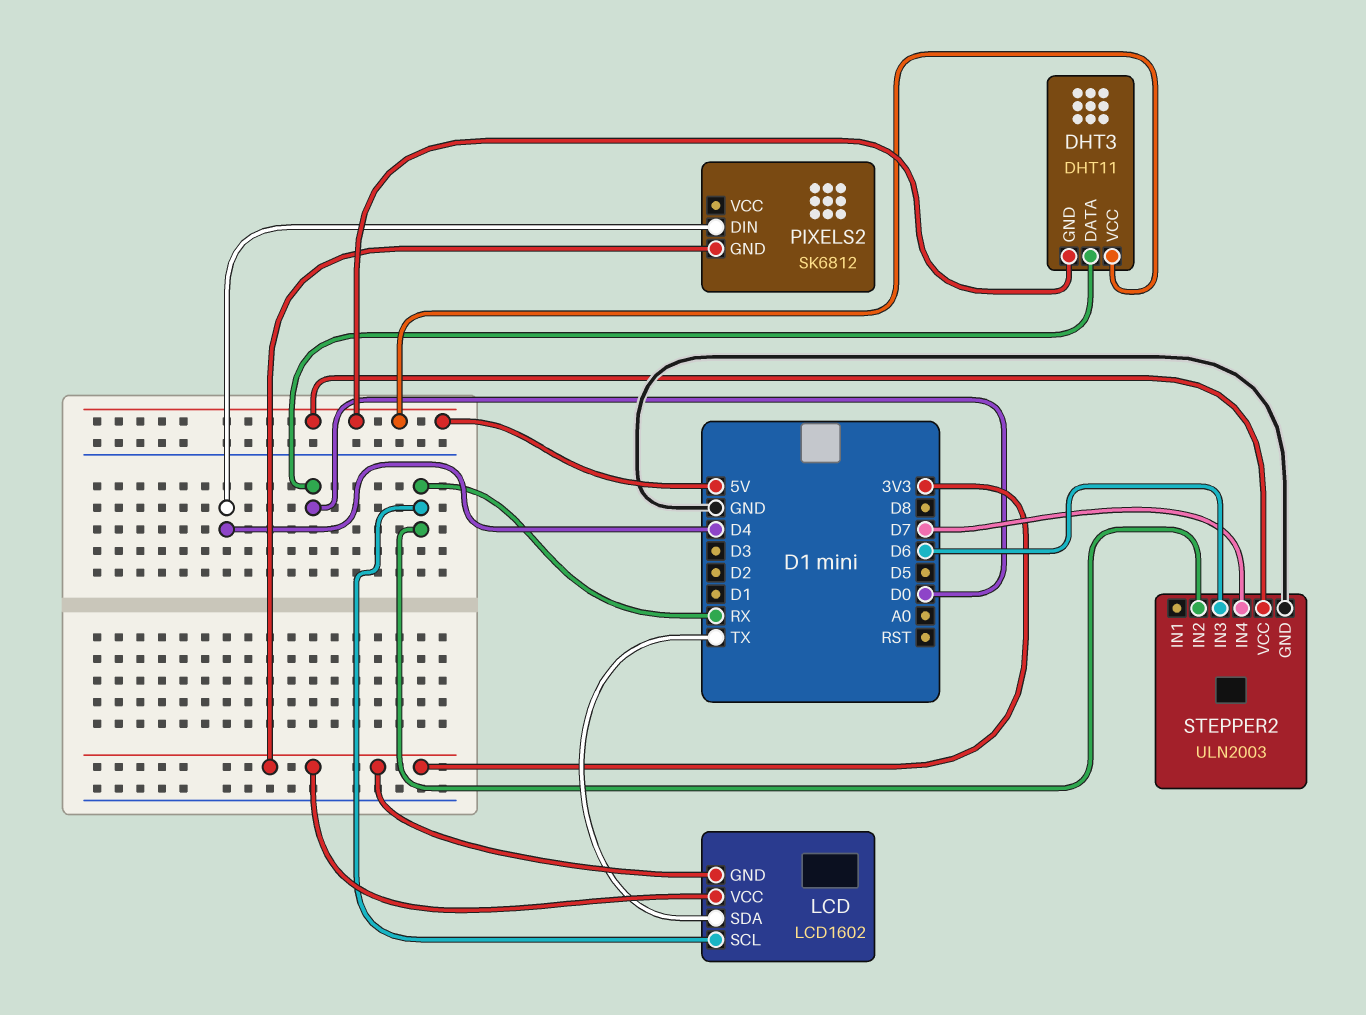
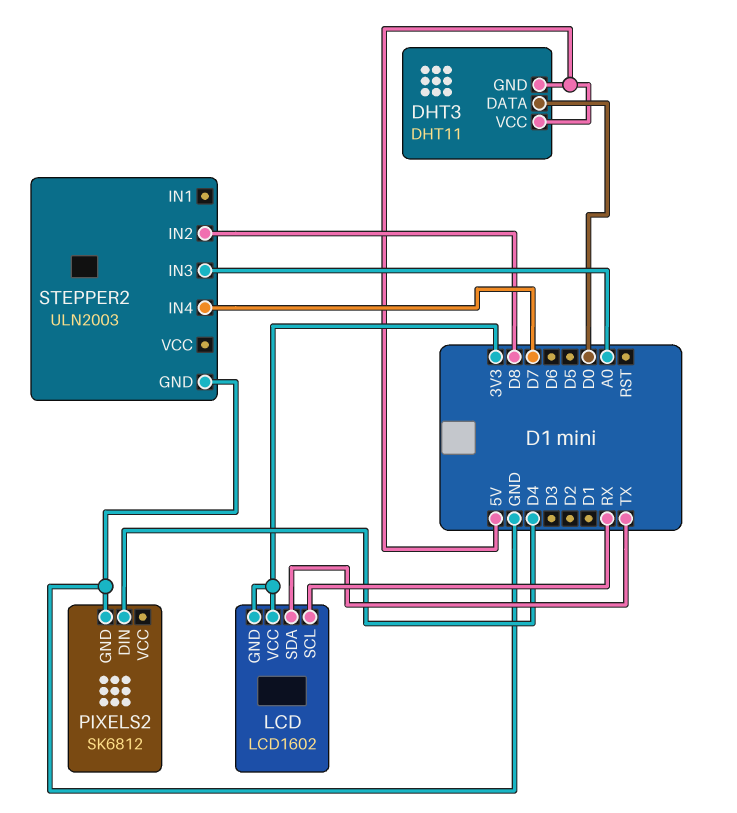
PIXELS2 pin GND: 3V3 -> GND
STEPPER2 pin IN2: RX -> D8
STEPPER2 pin IN3: D6 -> A0
STEPPER2 pin VCC: 5V -> none

